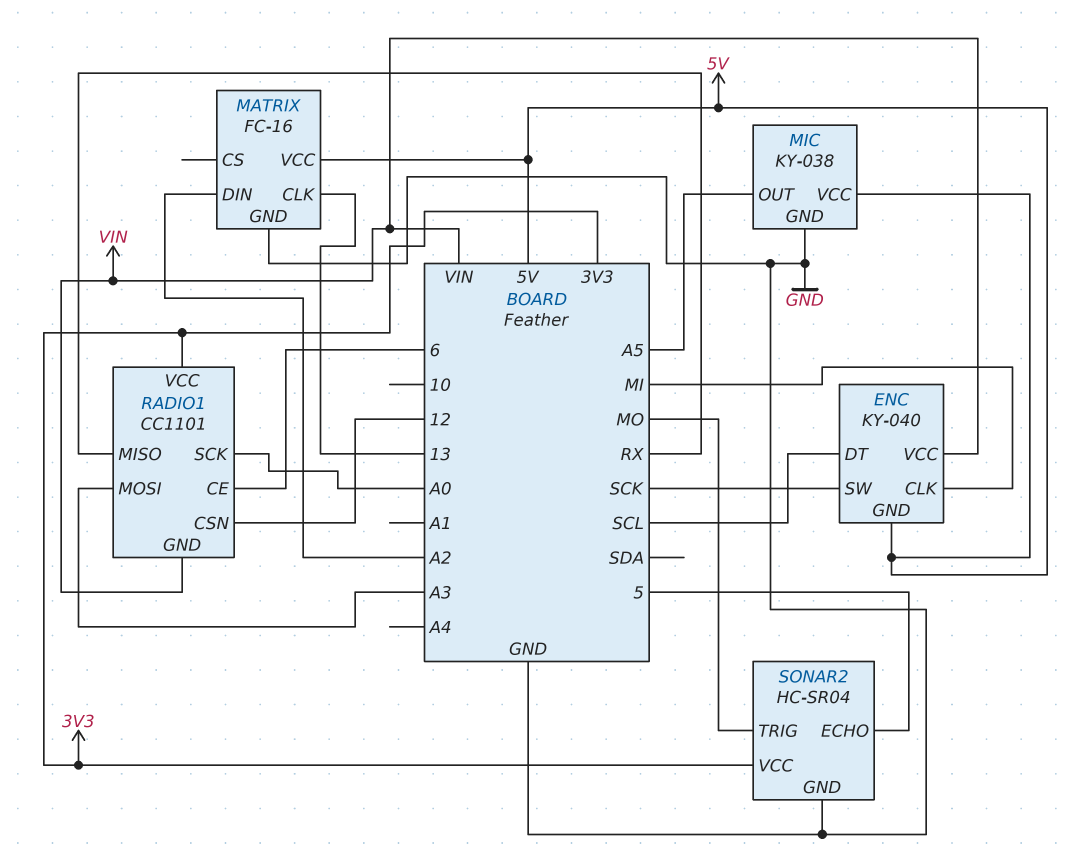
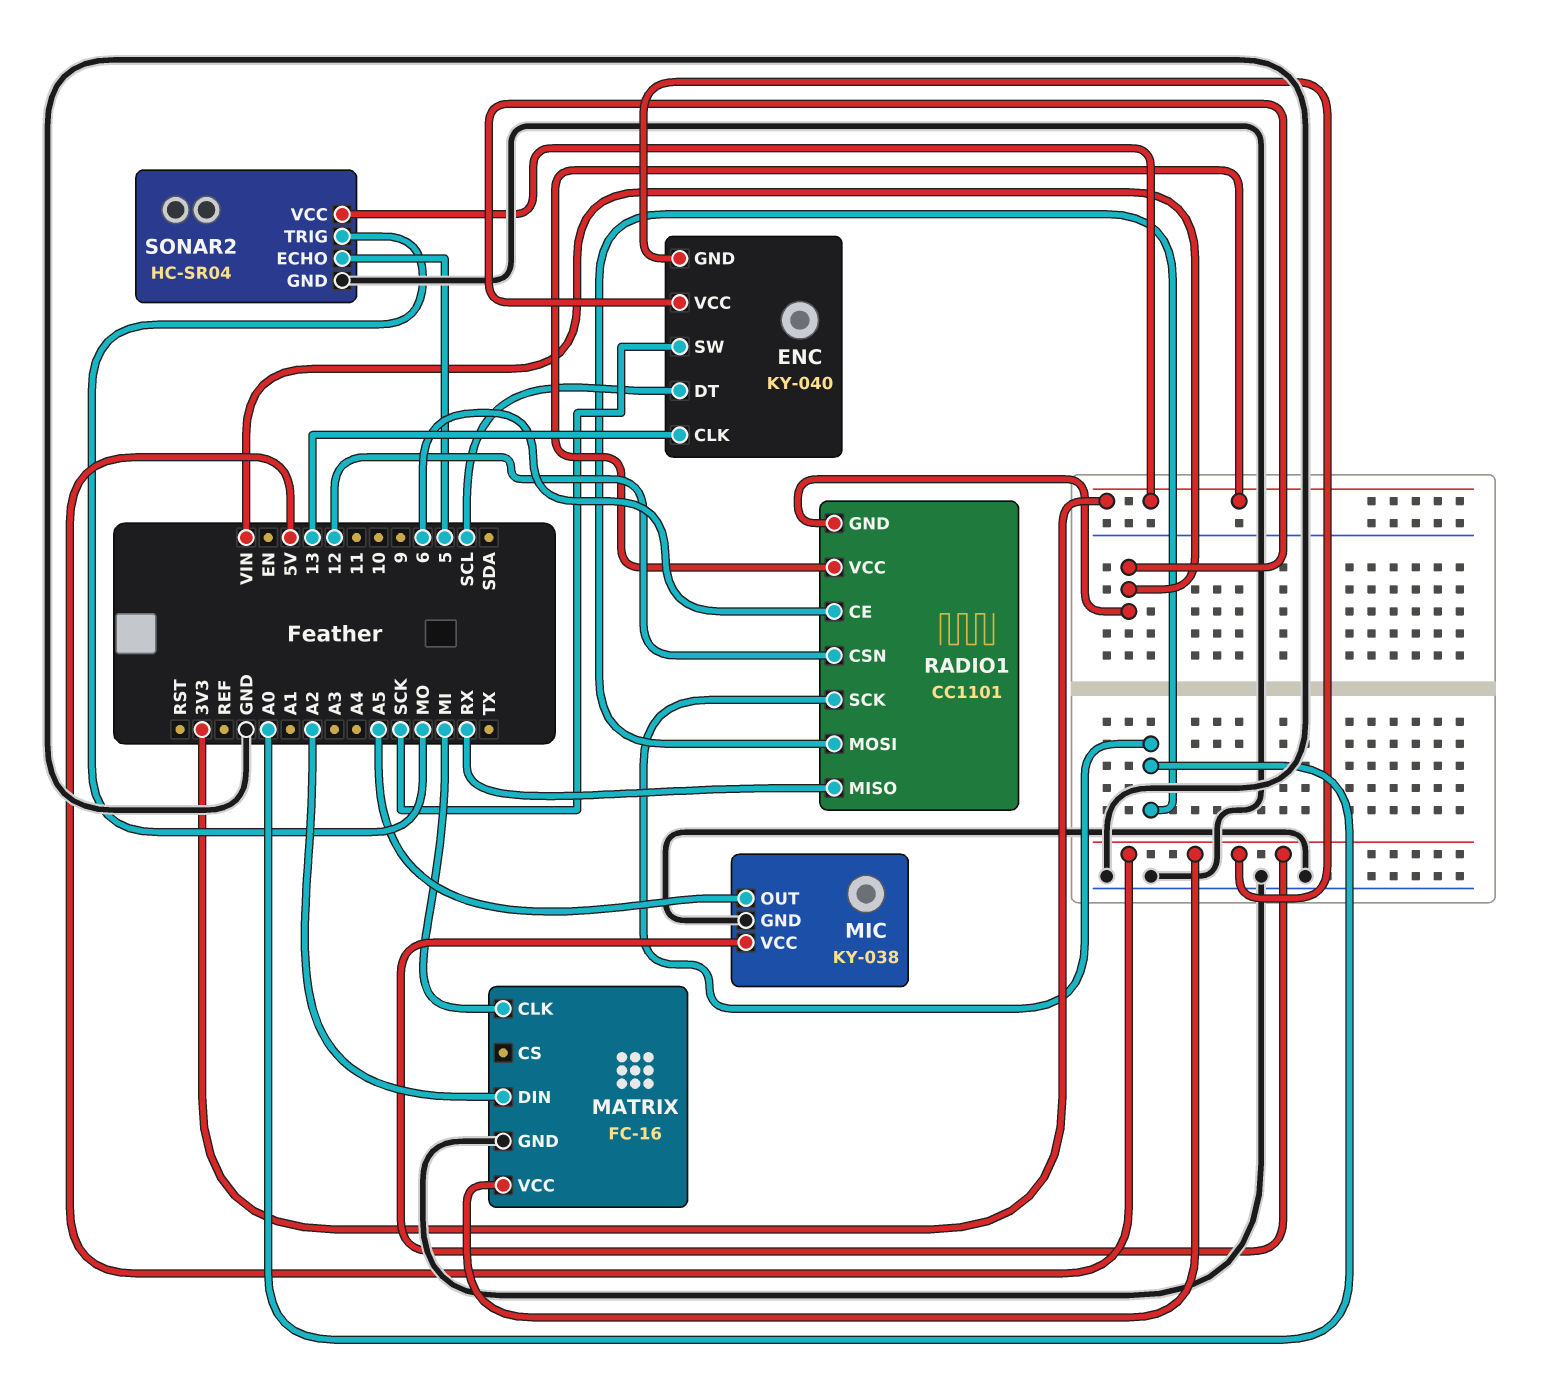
ENC pin CLK: MI -> 13
MATRIX pin CLK: 13 -> MI
RADIO1 pin MOSI: A3 -> A0

